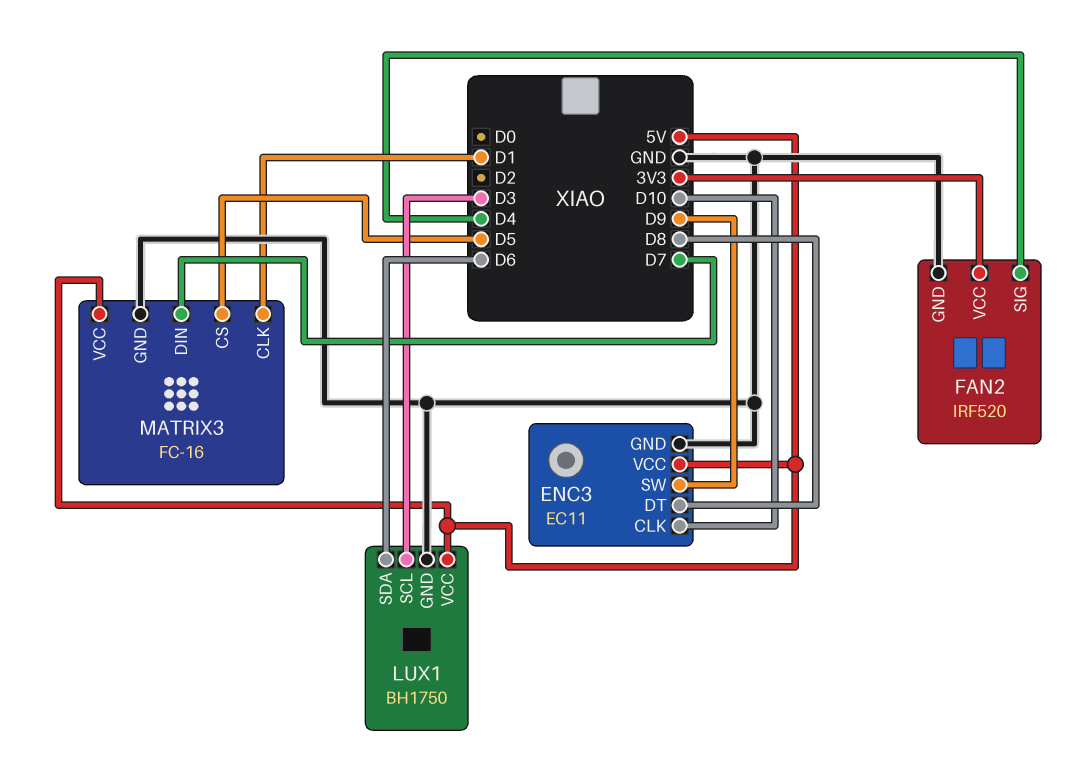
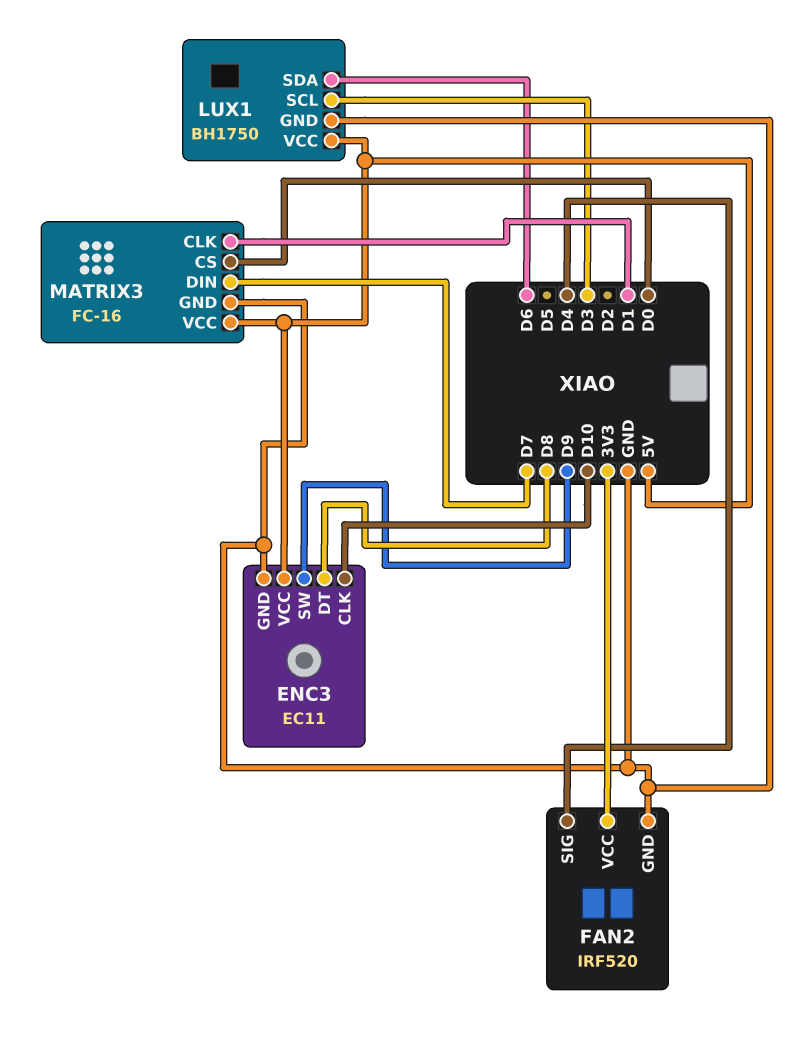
MATRIX3 pin CS: D5 -> D0

